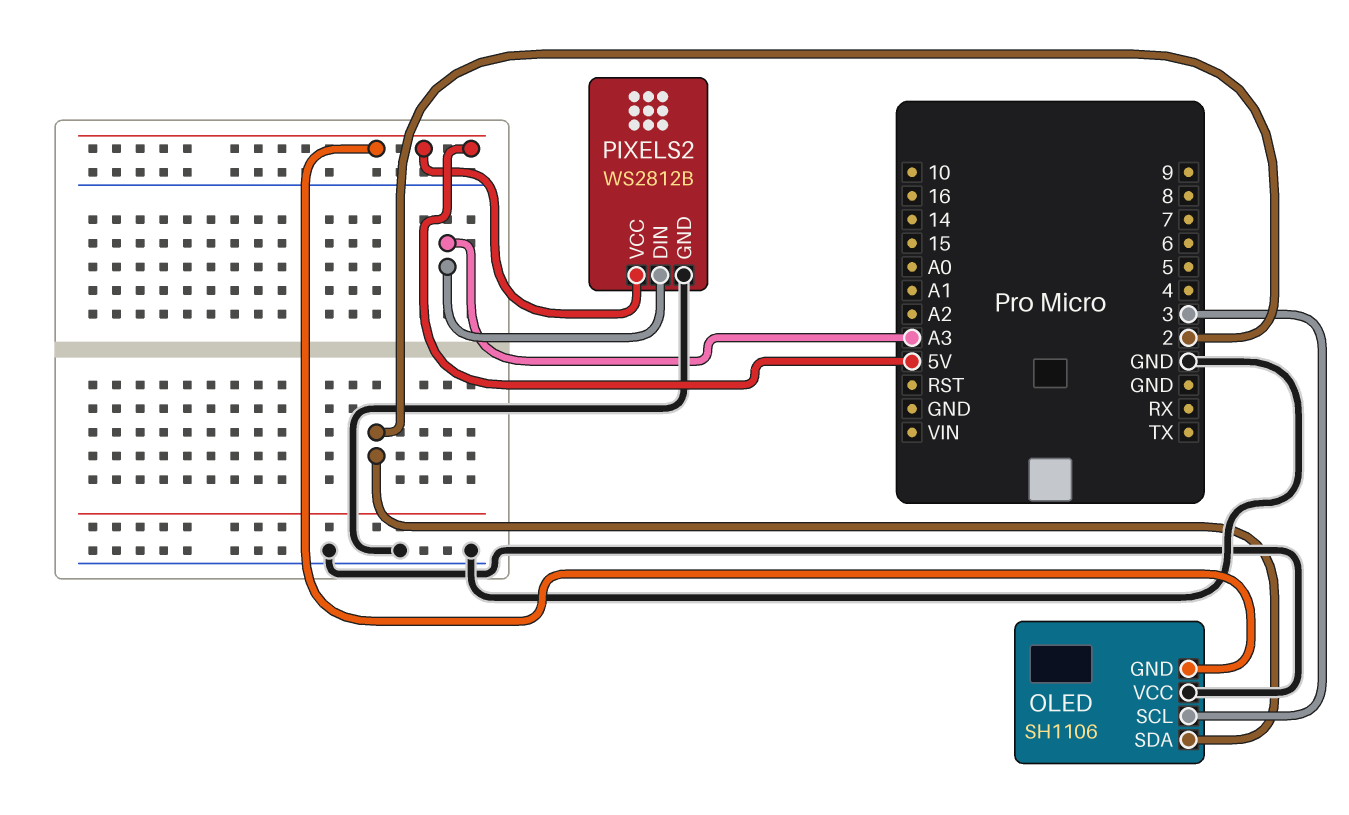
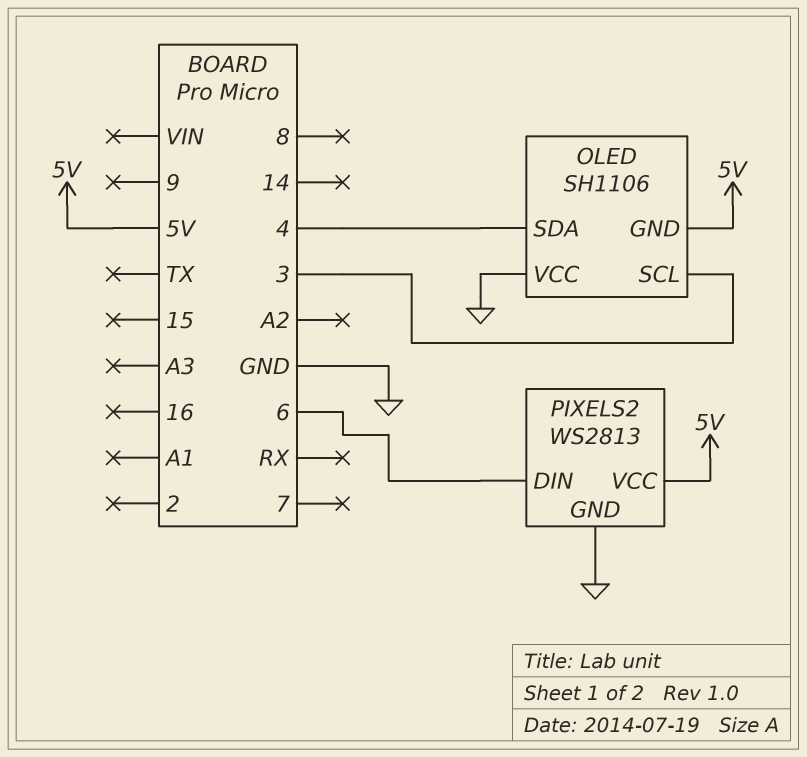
OLED pin SDA: 2 -> 4
PIXELS2: WS2812B -> WS2813
PIXELS2 pin DIN: A3 -> 6

